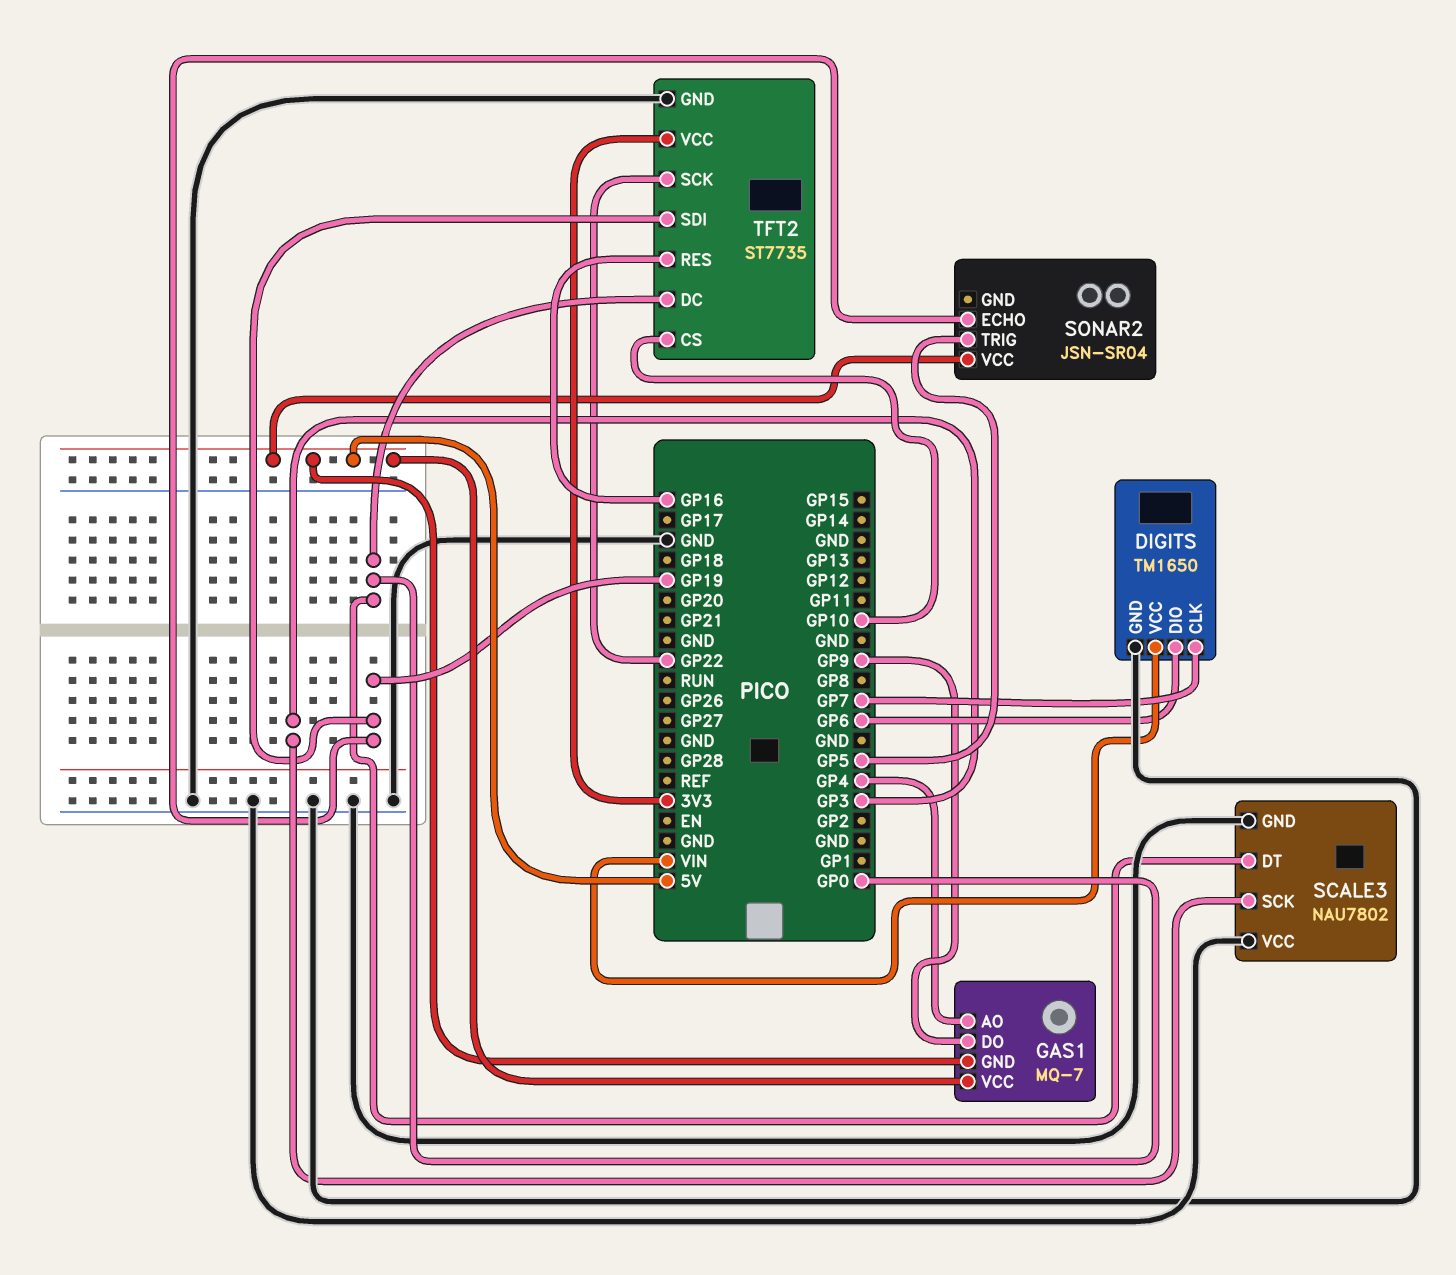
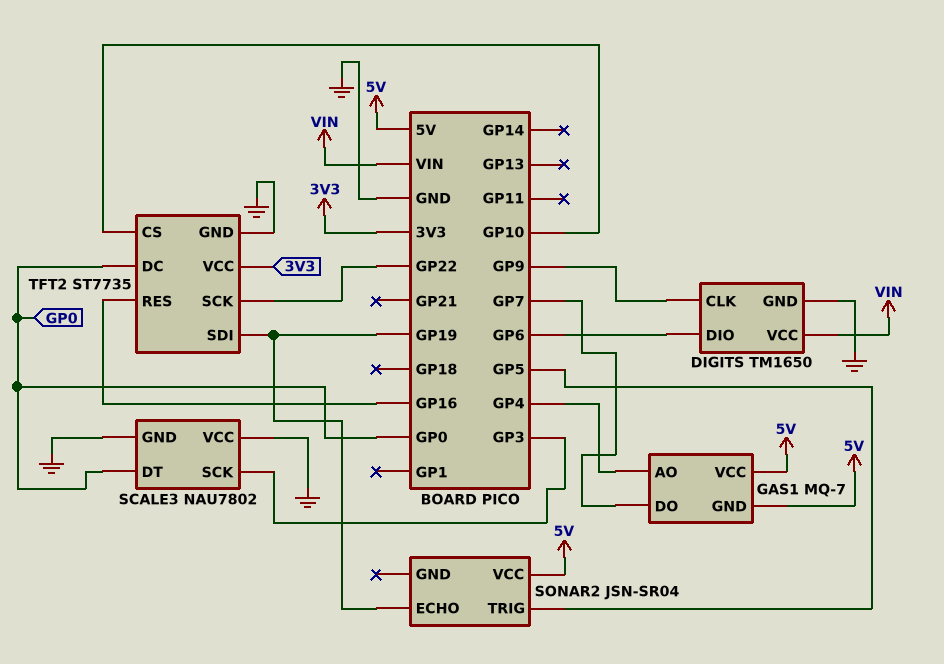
DIGITS pin CLK: GP7 -> GP9
GAS1 pin DO: GP9 -> GP7

